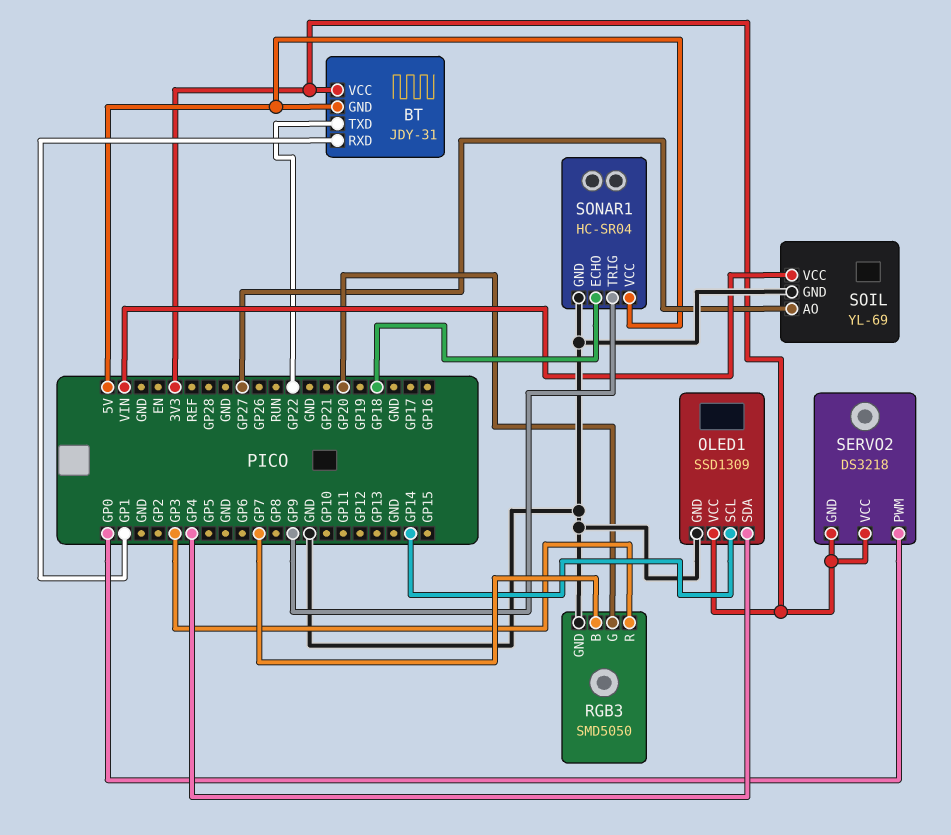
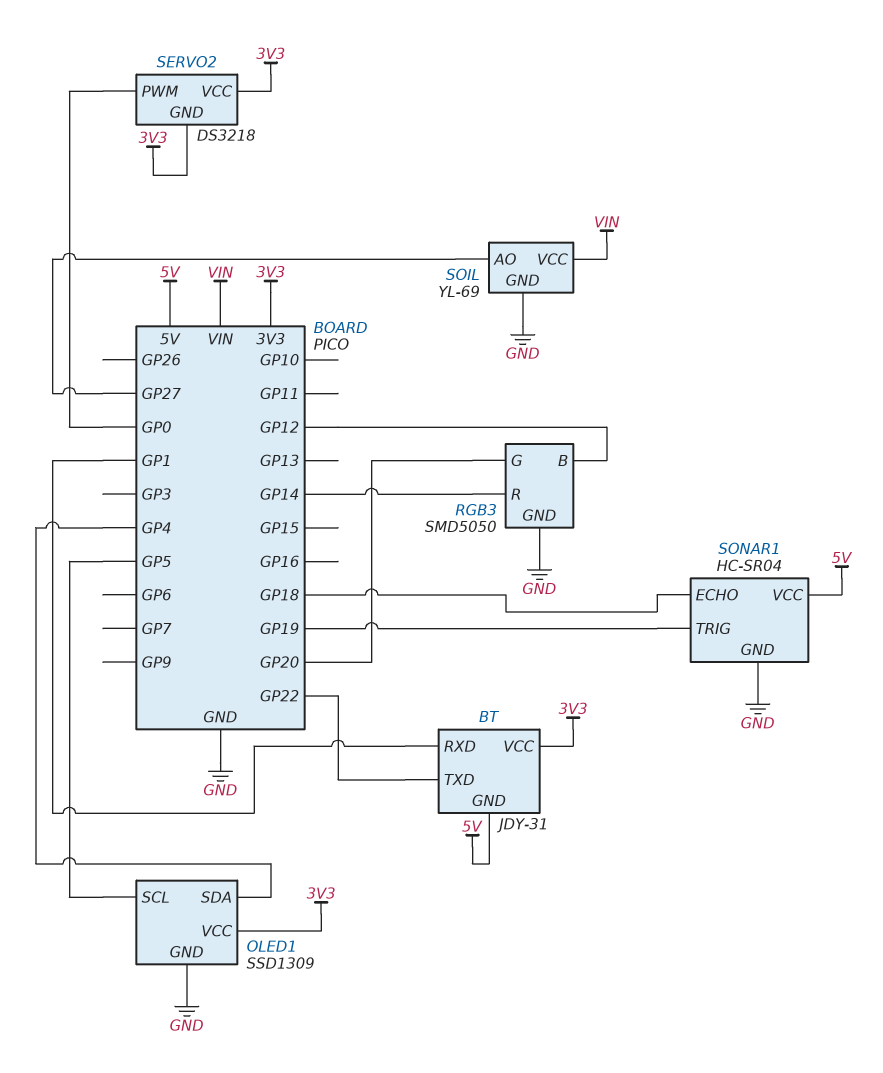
OLED1 pin SCL: GP14 -> GP5
RGB3 pin B: GP7 -> GP12
RGB3 pin R: GP3 -> GP14
SONAR1 pin TRIG: GP9 -> GP19

